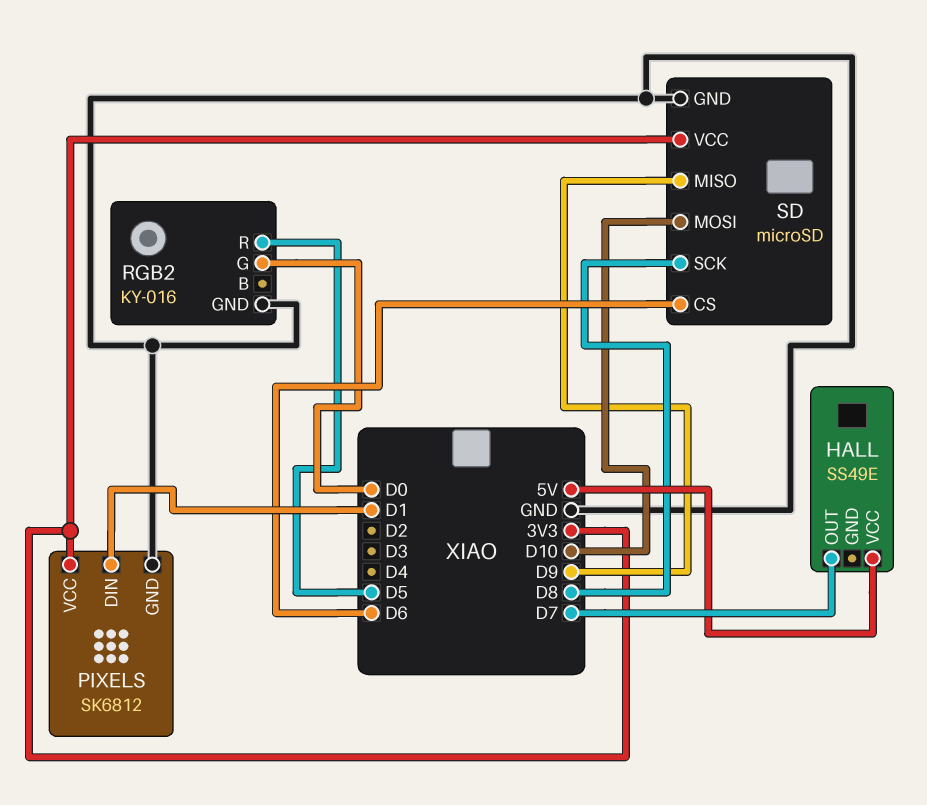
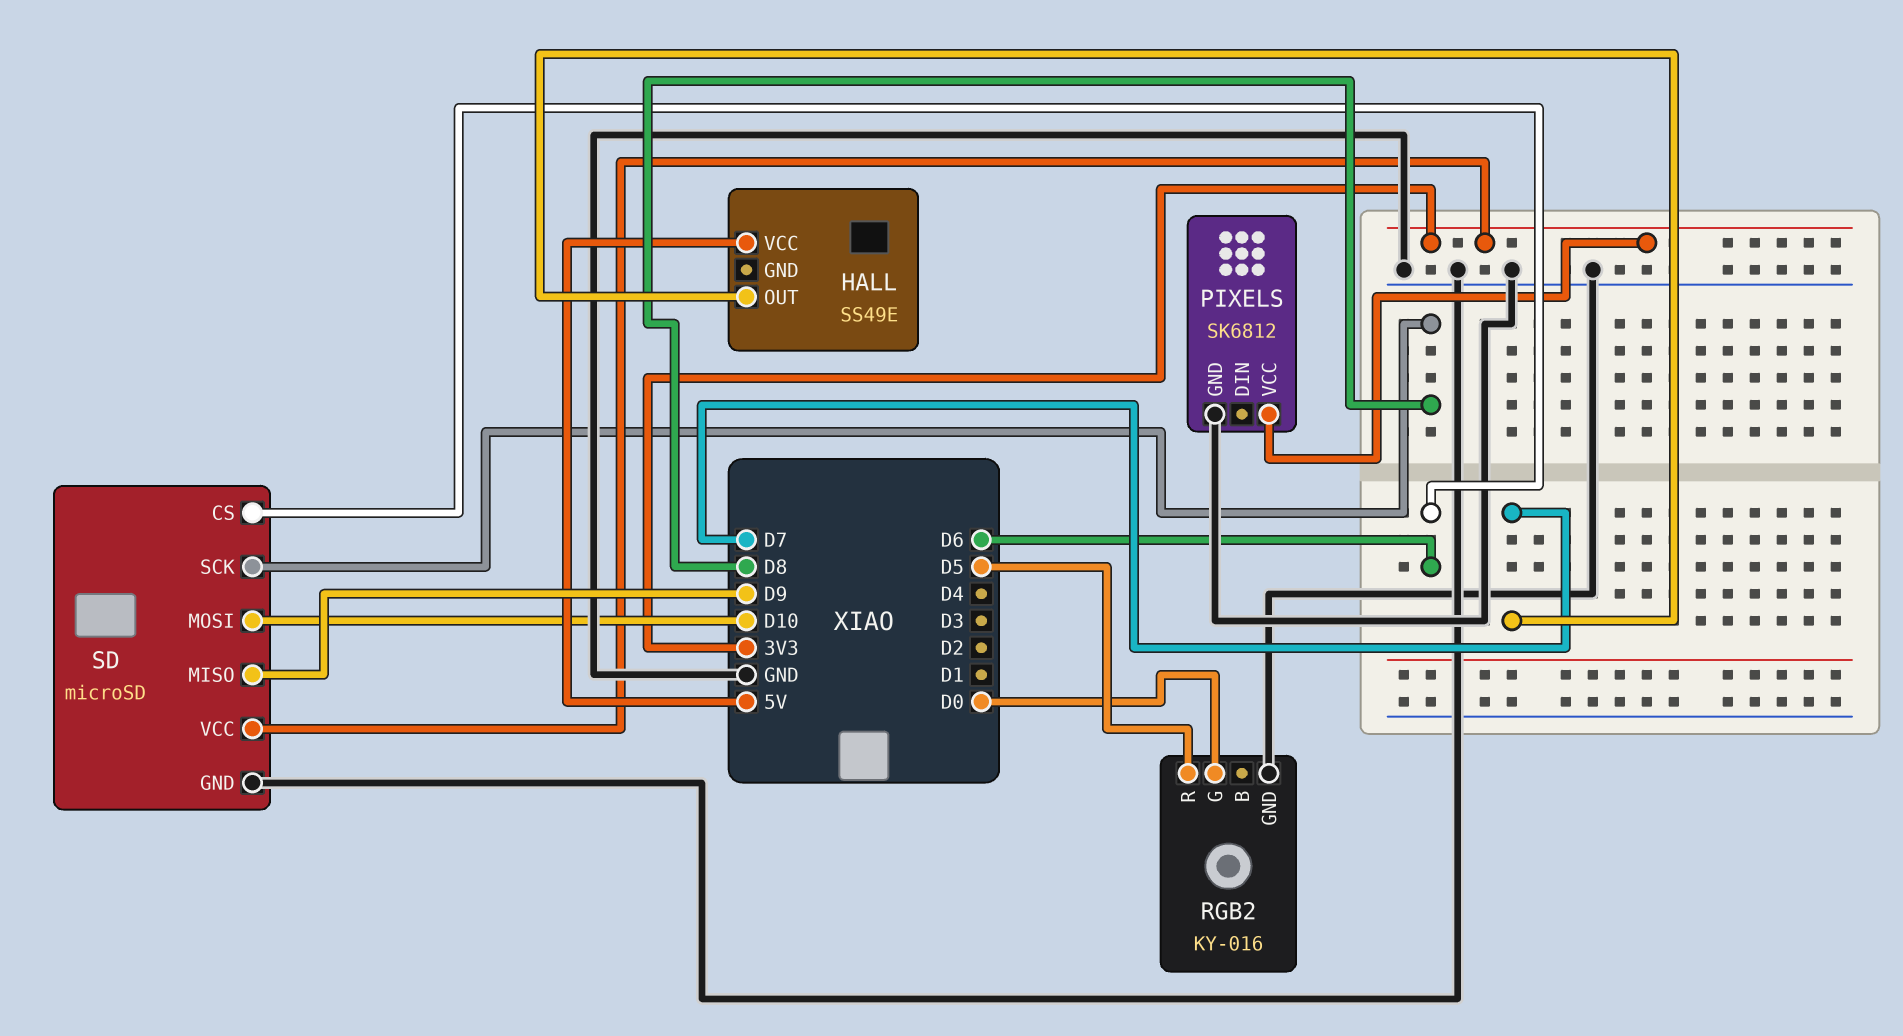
PIXELS pin DIN: D1 -> none

